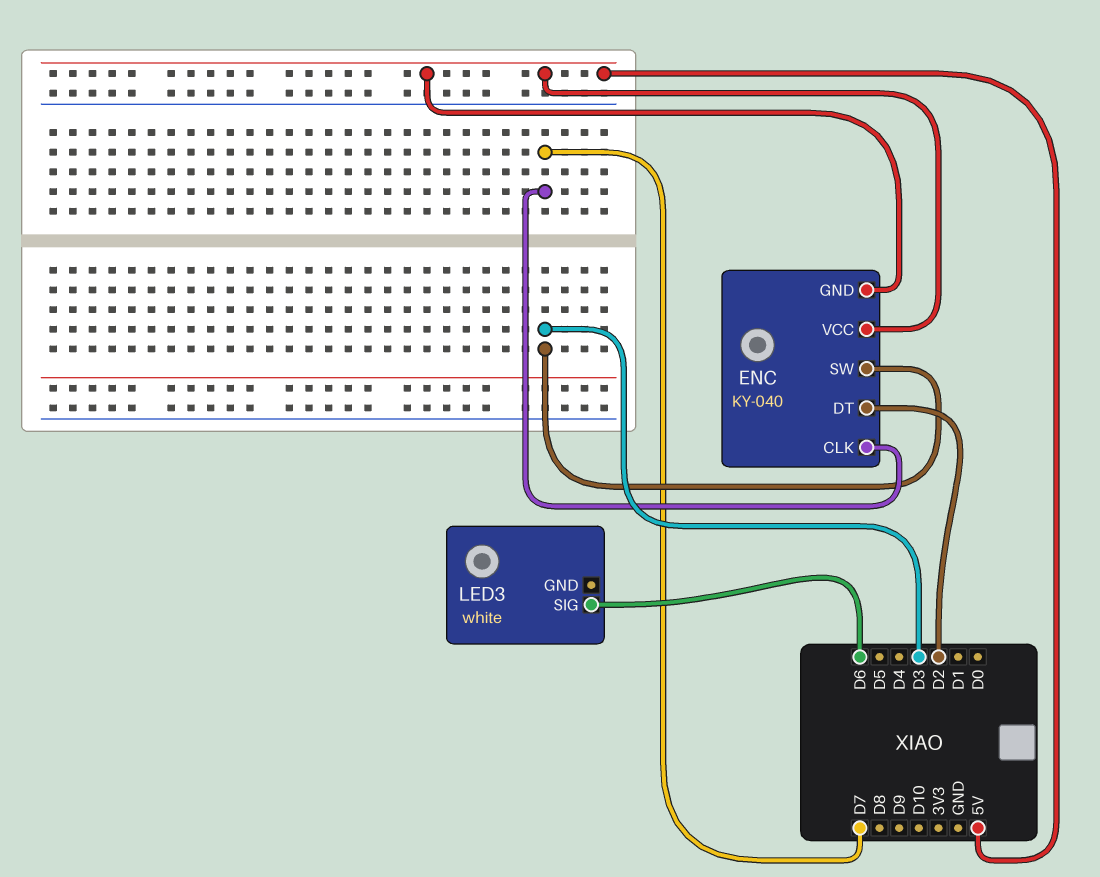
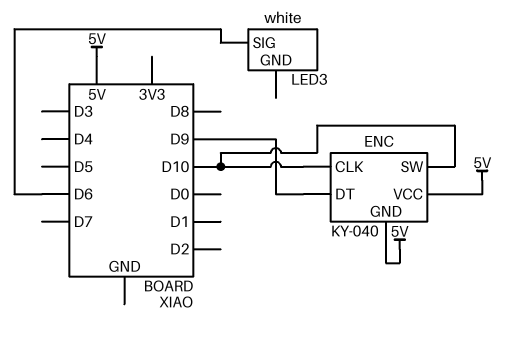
ENC pin CLK: D7 -> D10
ENC pin DT: D2 -> D9
ENC pin SW: D3 -> D10

